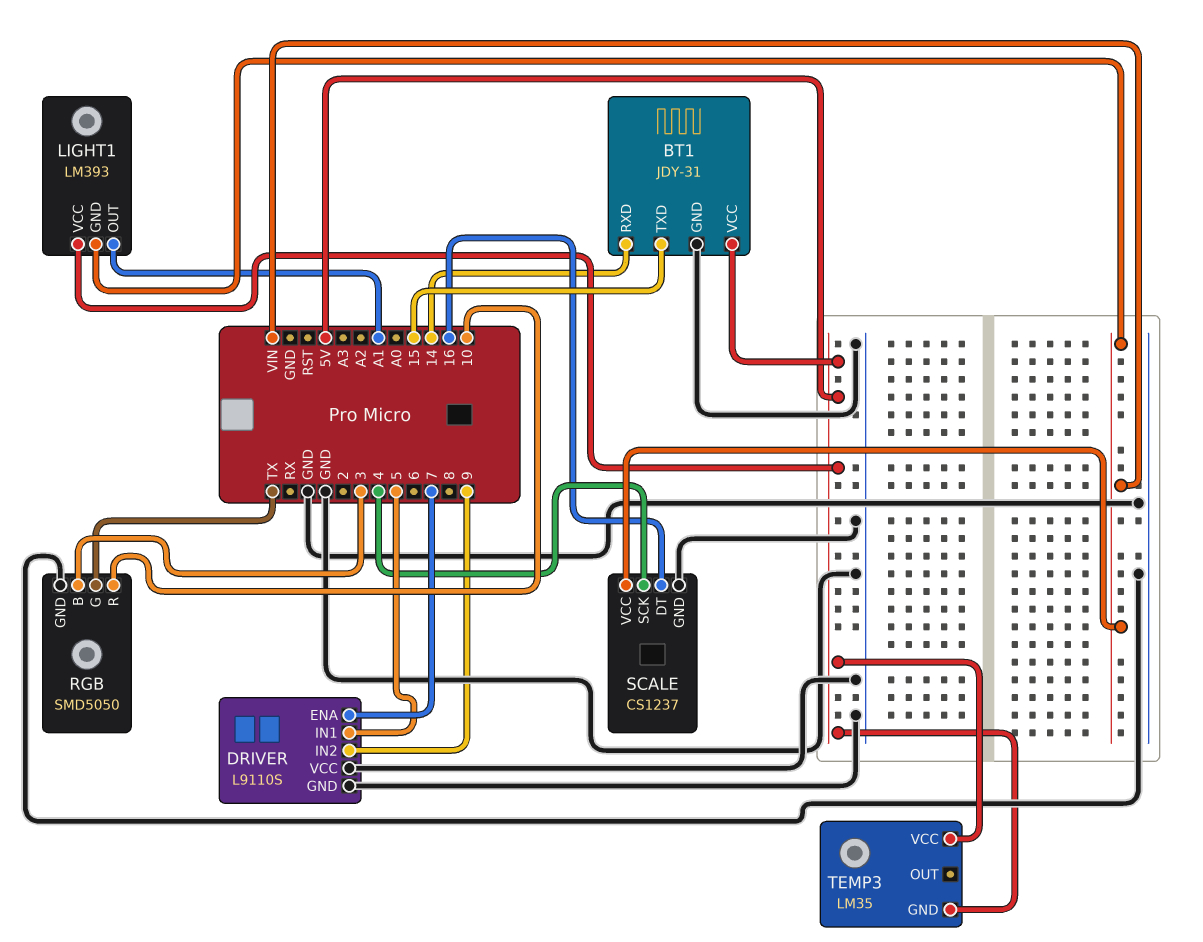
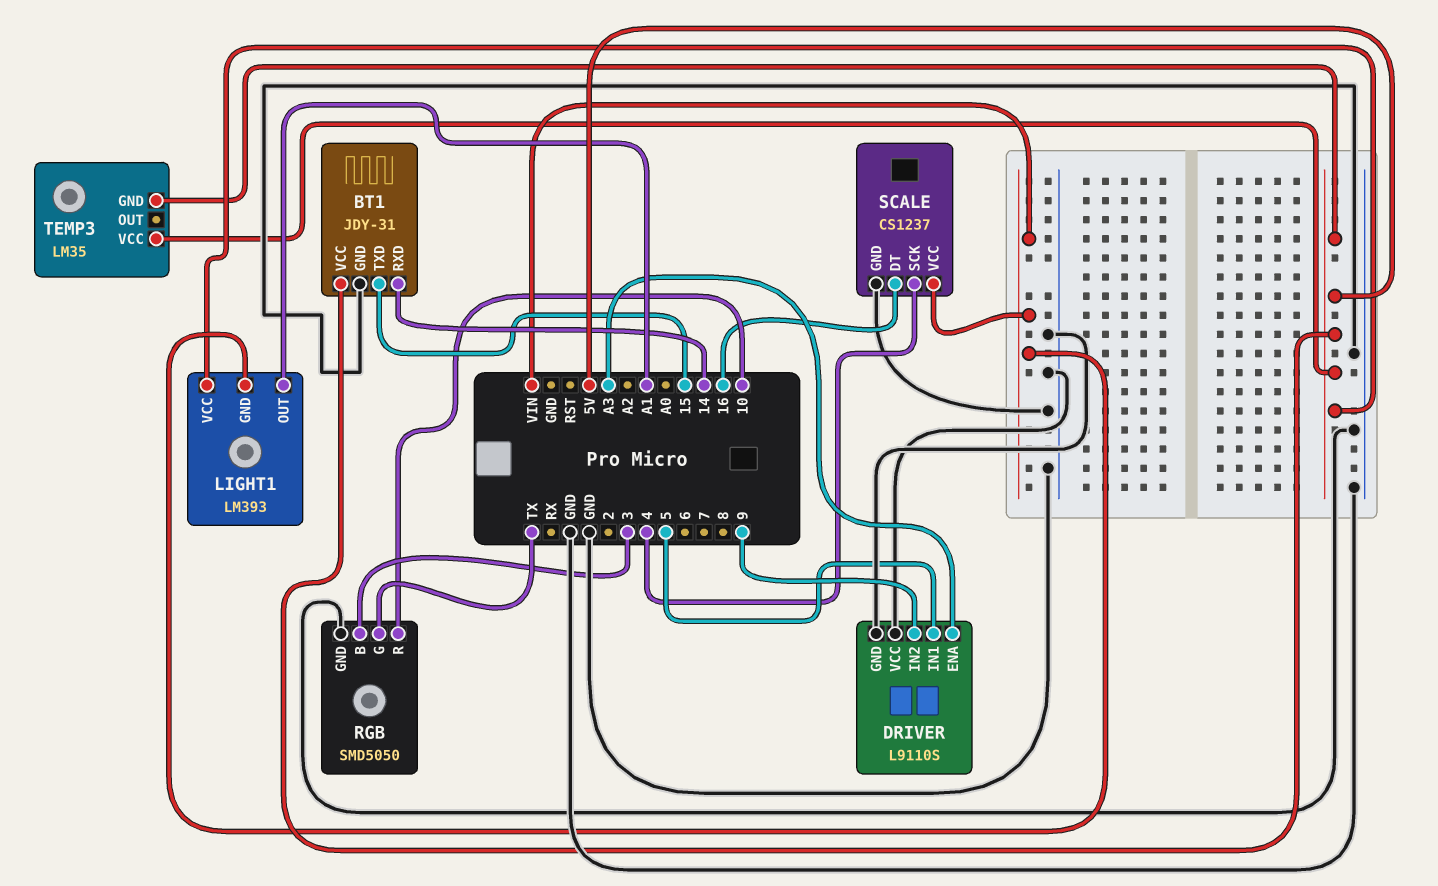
DRIVER pin ENA: 7 -> A3

